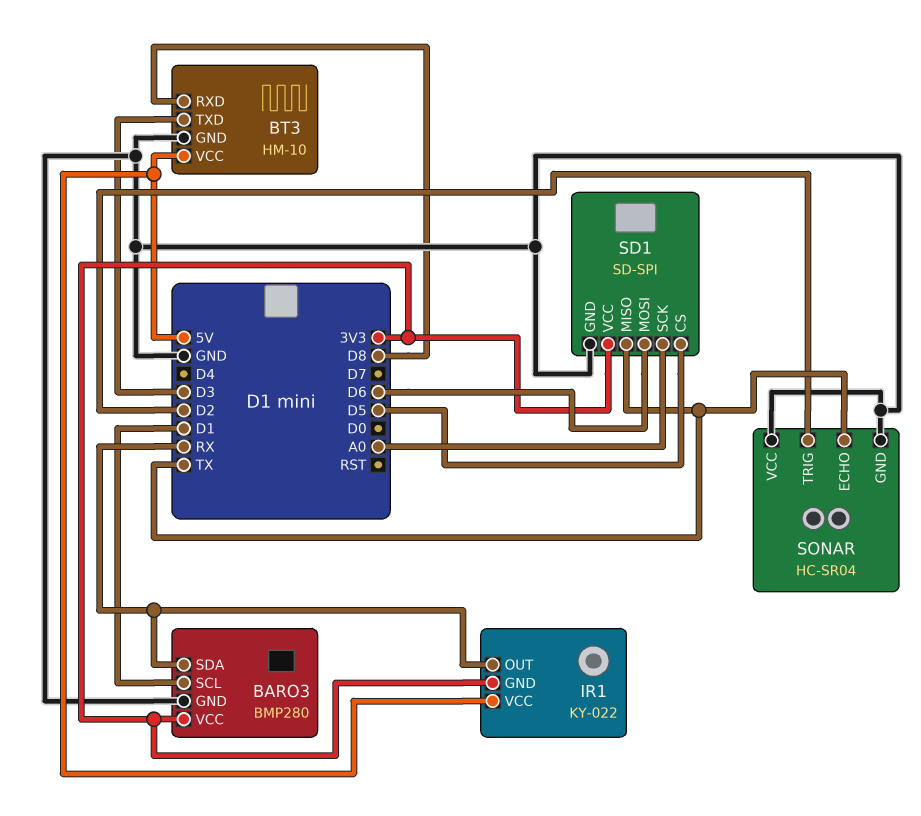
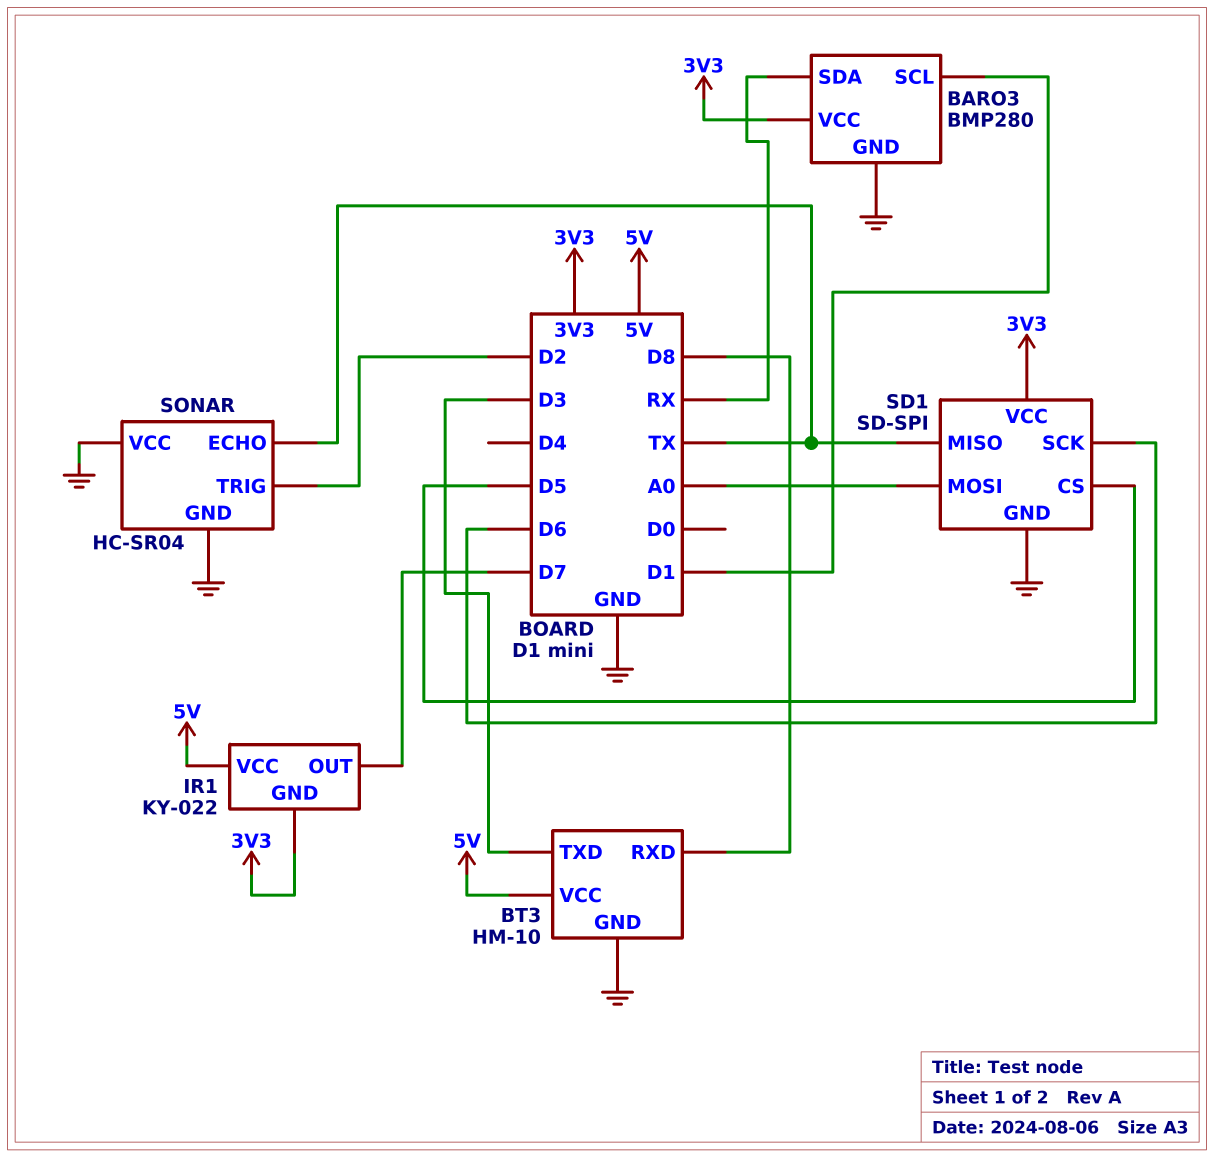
IR1 pin OUT: RX -> D7
SD1 pin MOSI: D6 -> A0
SD1 pin SCK: A0 -> D6

